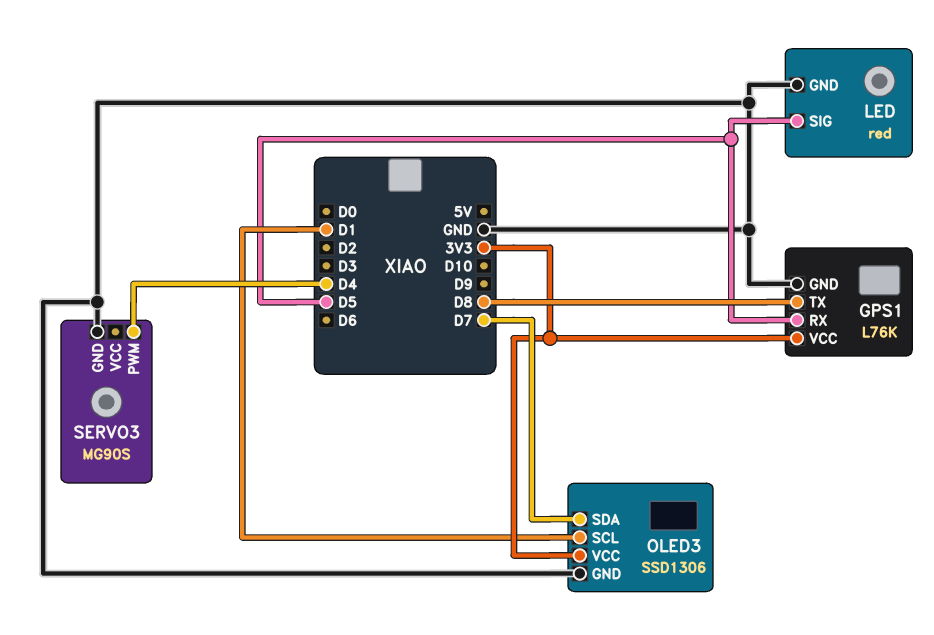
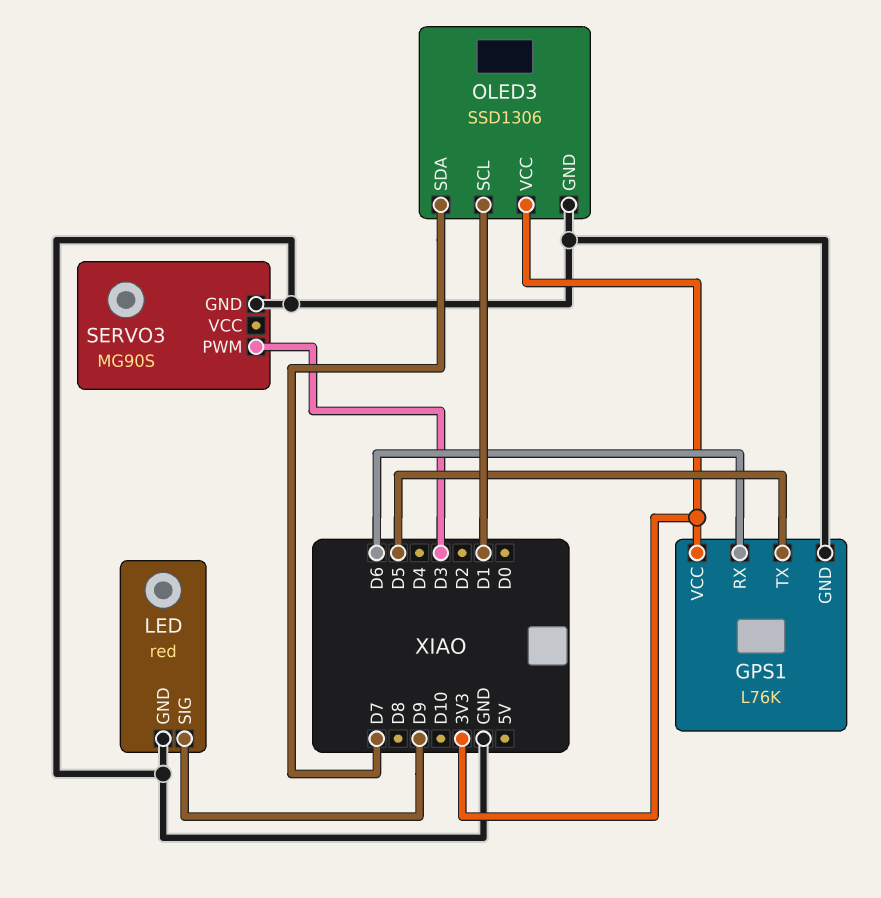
GPS1 pin RX: D5 -> D6
GPS1 pin TX: D8 -> D5
LED pin SIG: D5 -> D9
SERVO3 pin PWM: D4 -> D3

